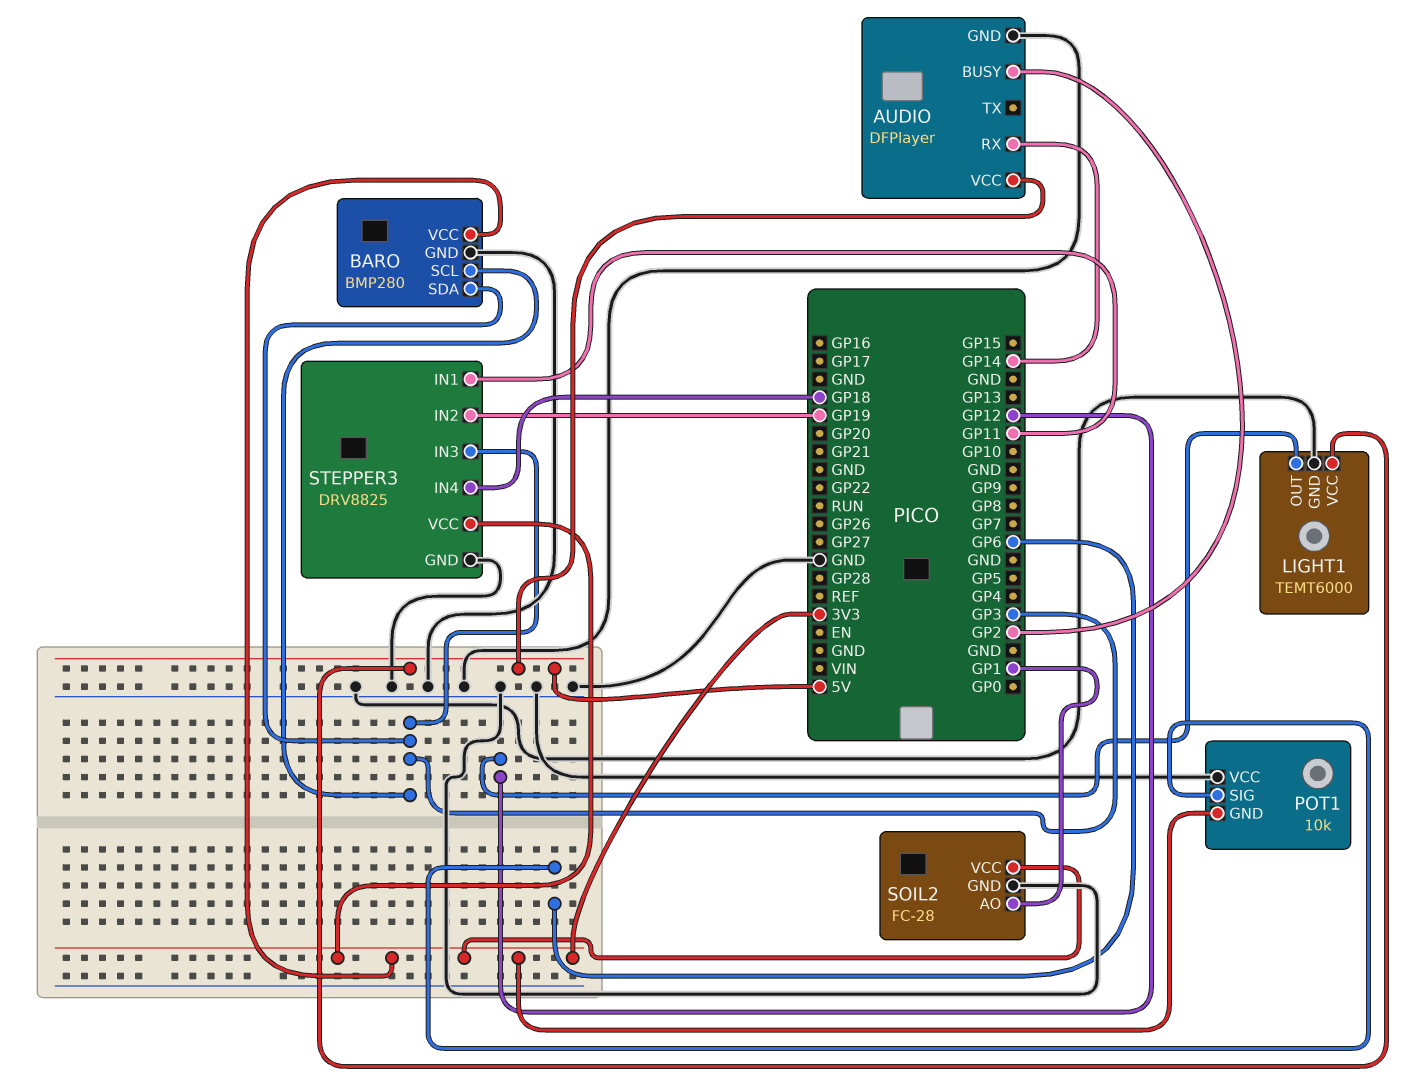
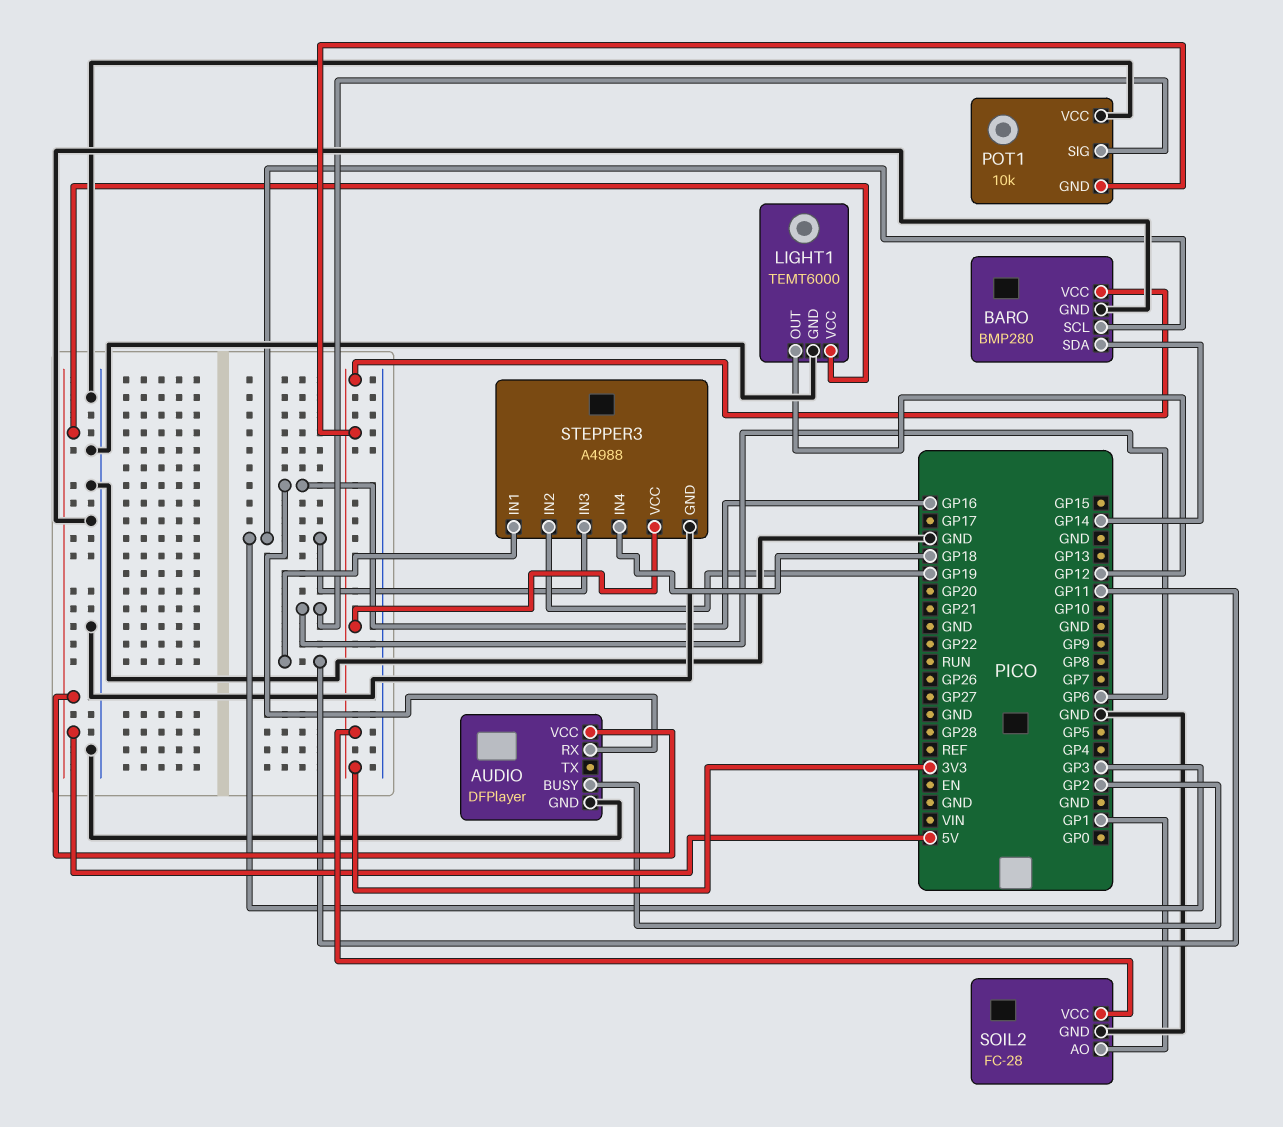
AUDIO pin RX: GP14 -> GP16
BARO pin SDA: GP3 -> GP14
STEPPER3: DRV8825 -> A4988

